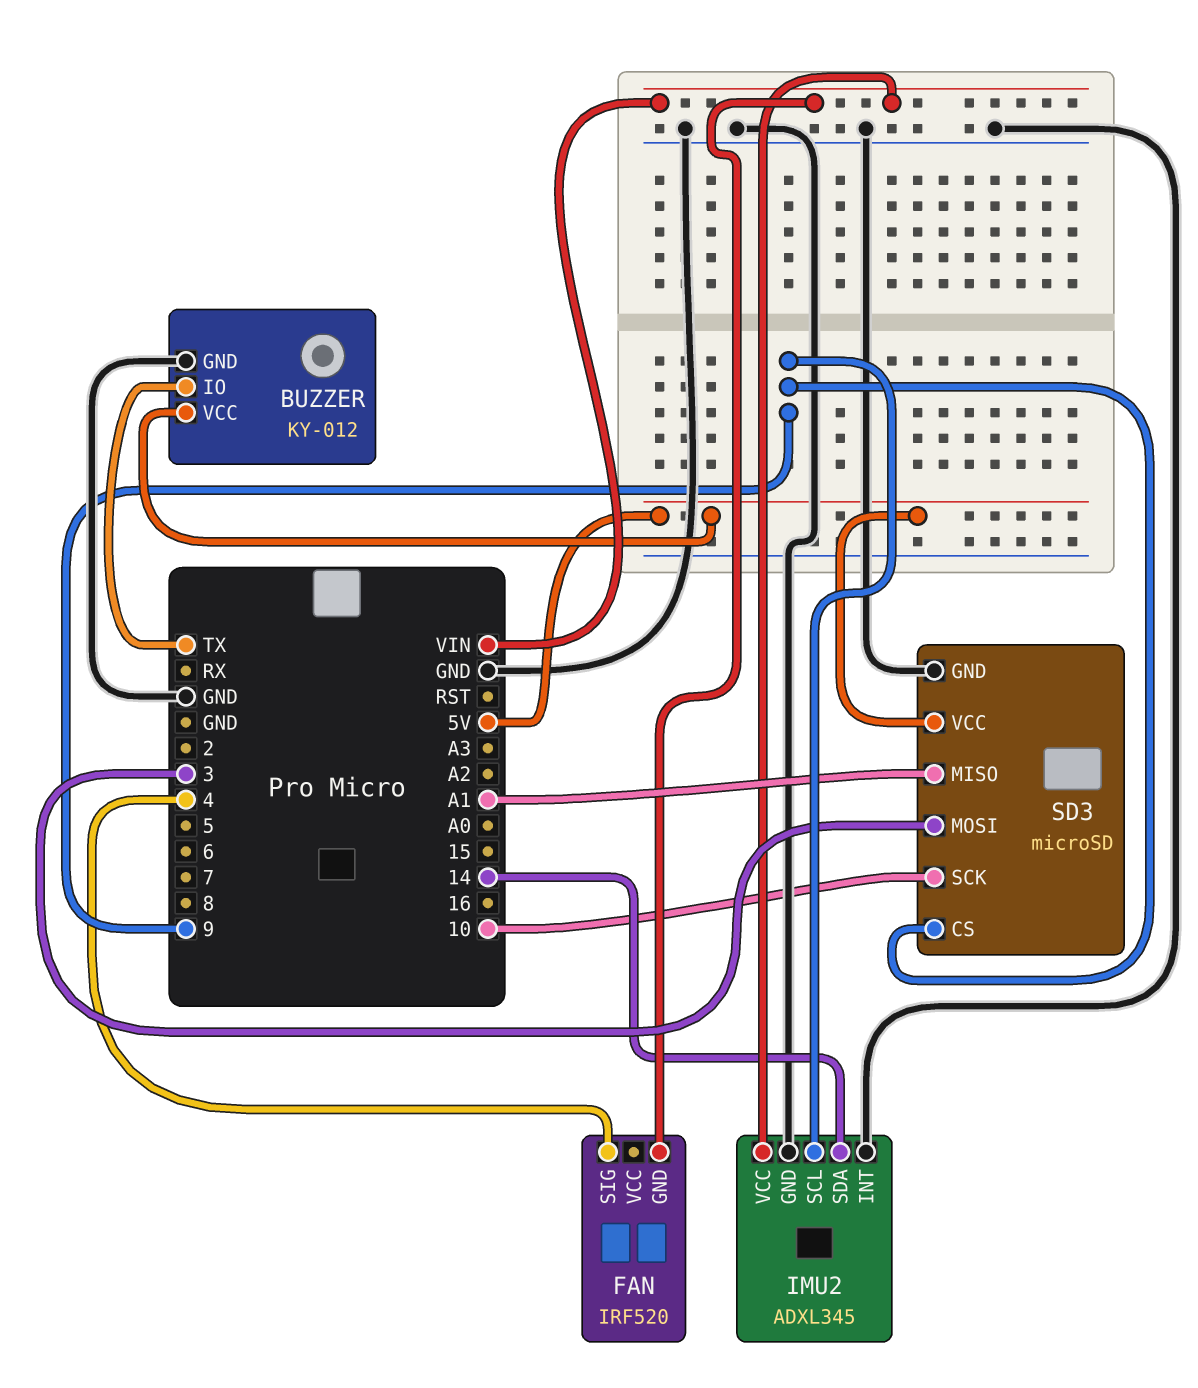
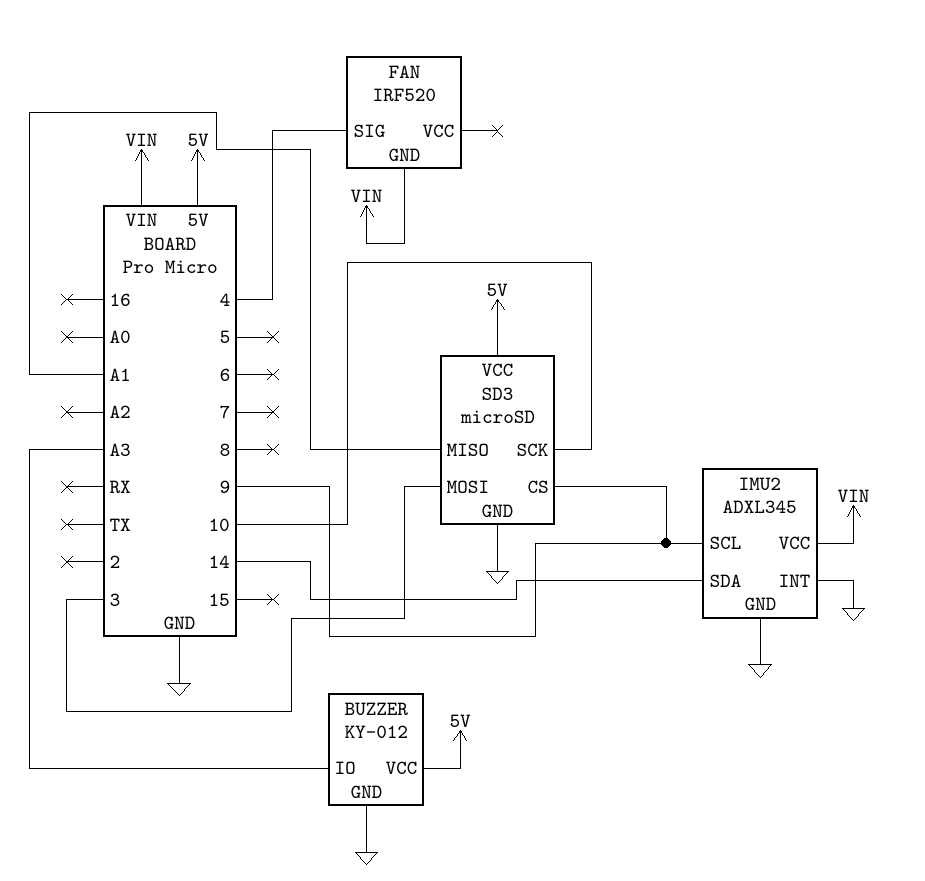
BUZZER pin IO: TX -> A3

